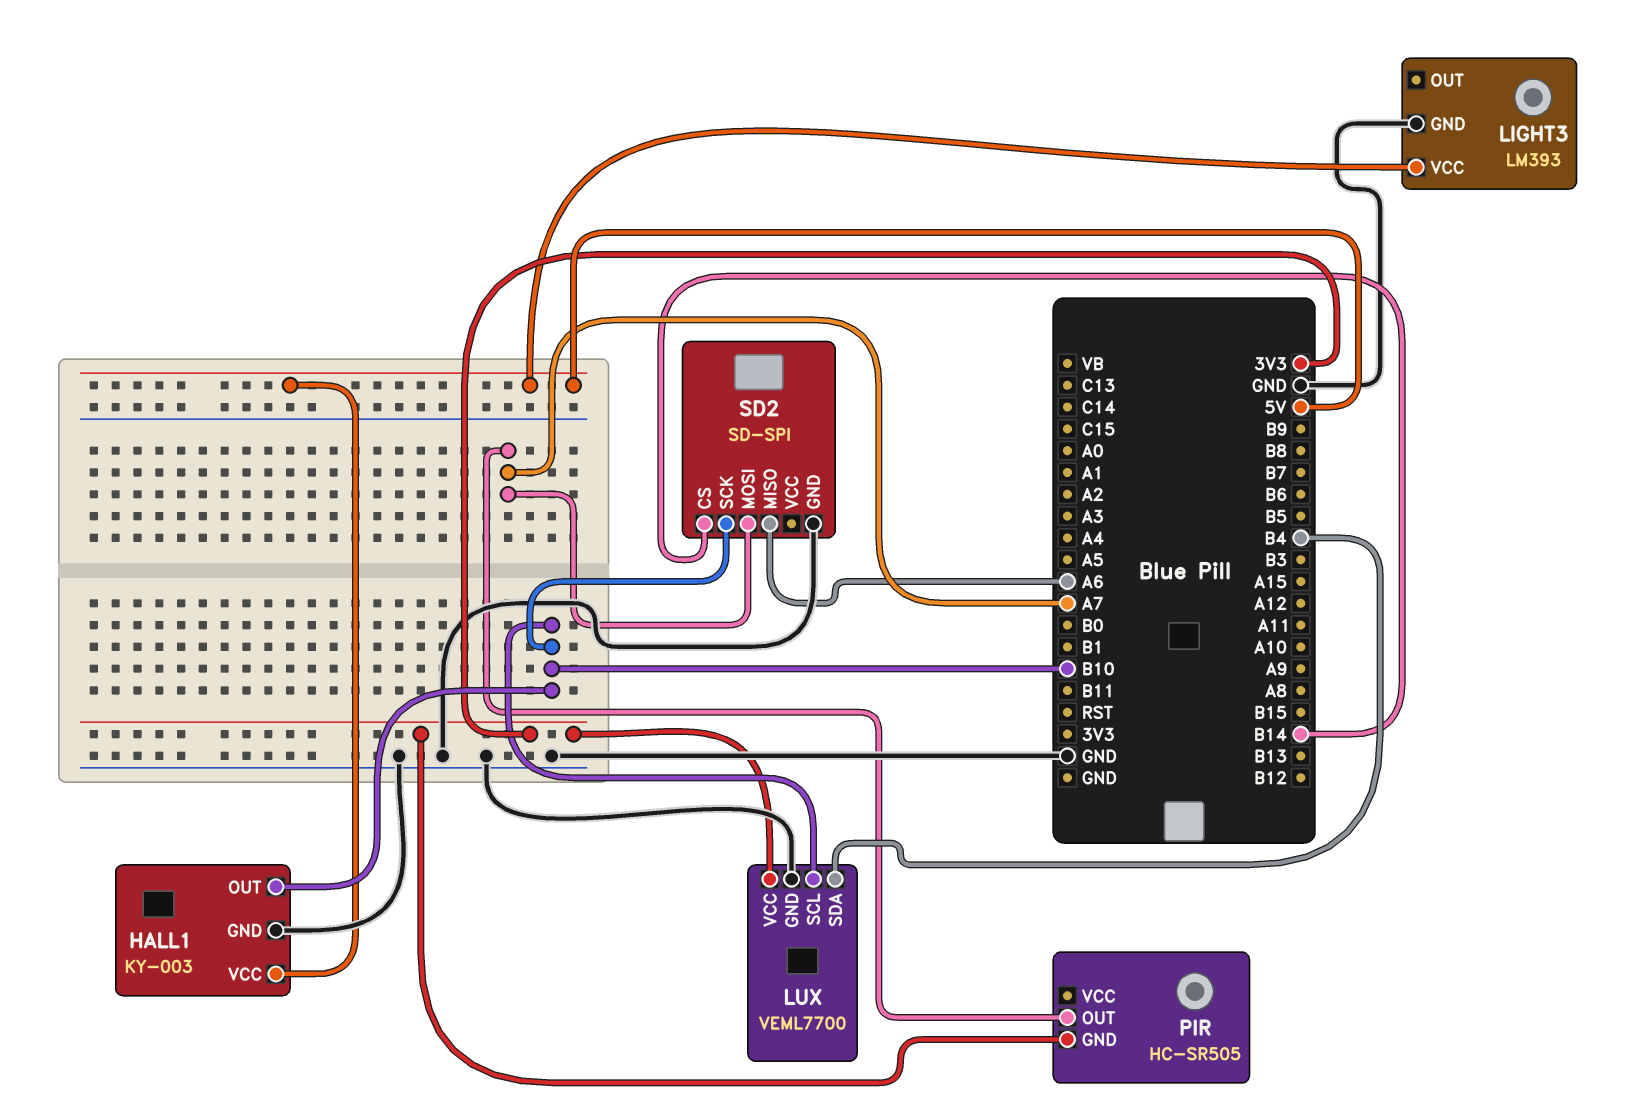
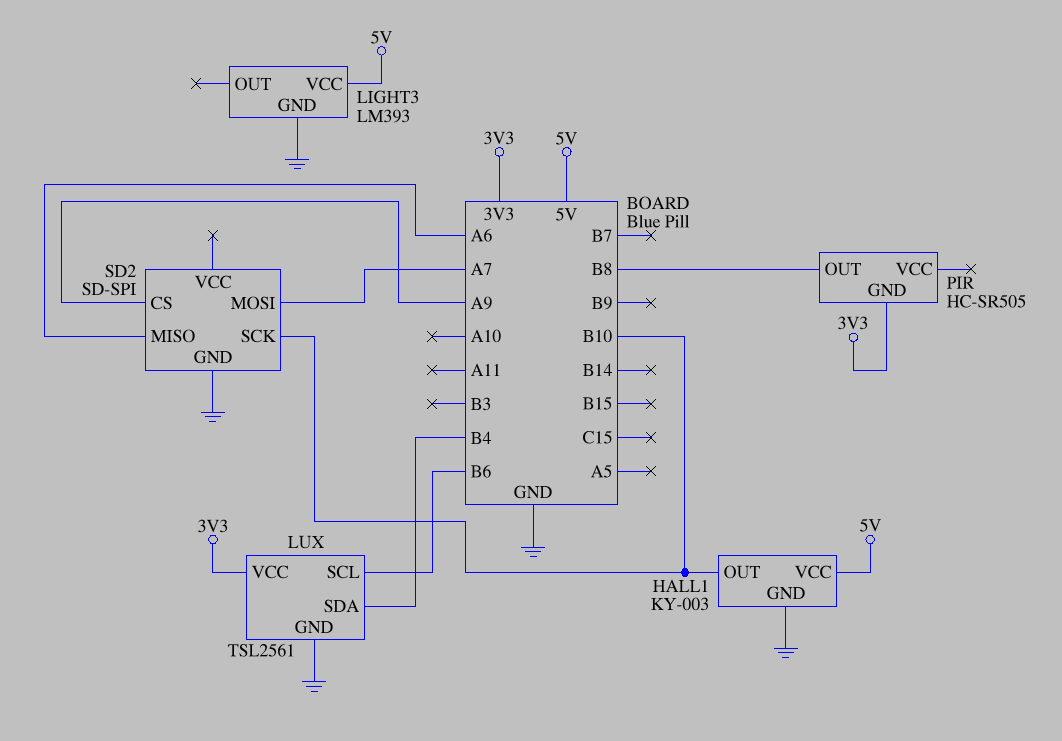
LUX: VEML7700 -> TSL2561
LUX pin SCL: B10 -> B6
PIR pin OUT: A7 -> B8
SD2 pin CS: B14 -> A9

